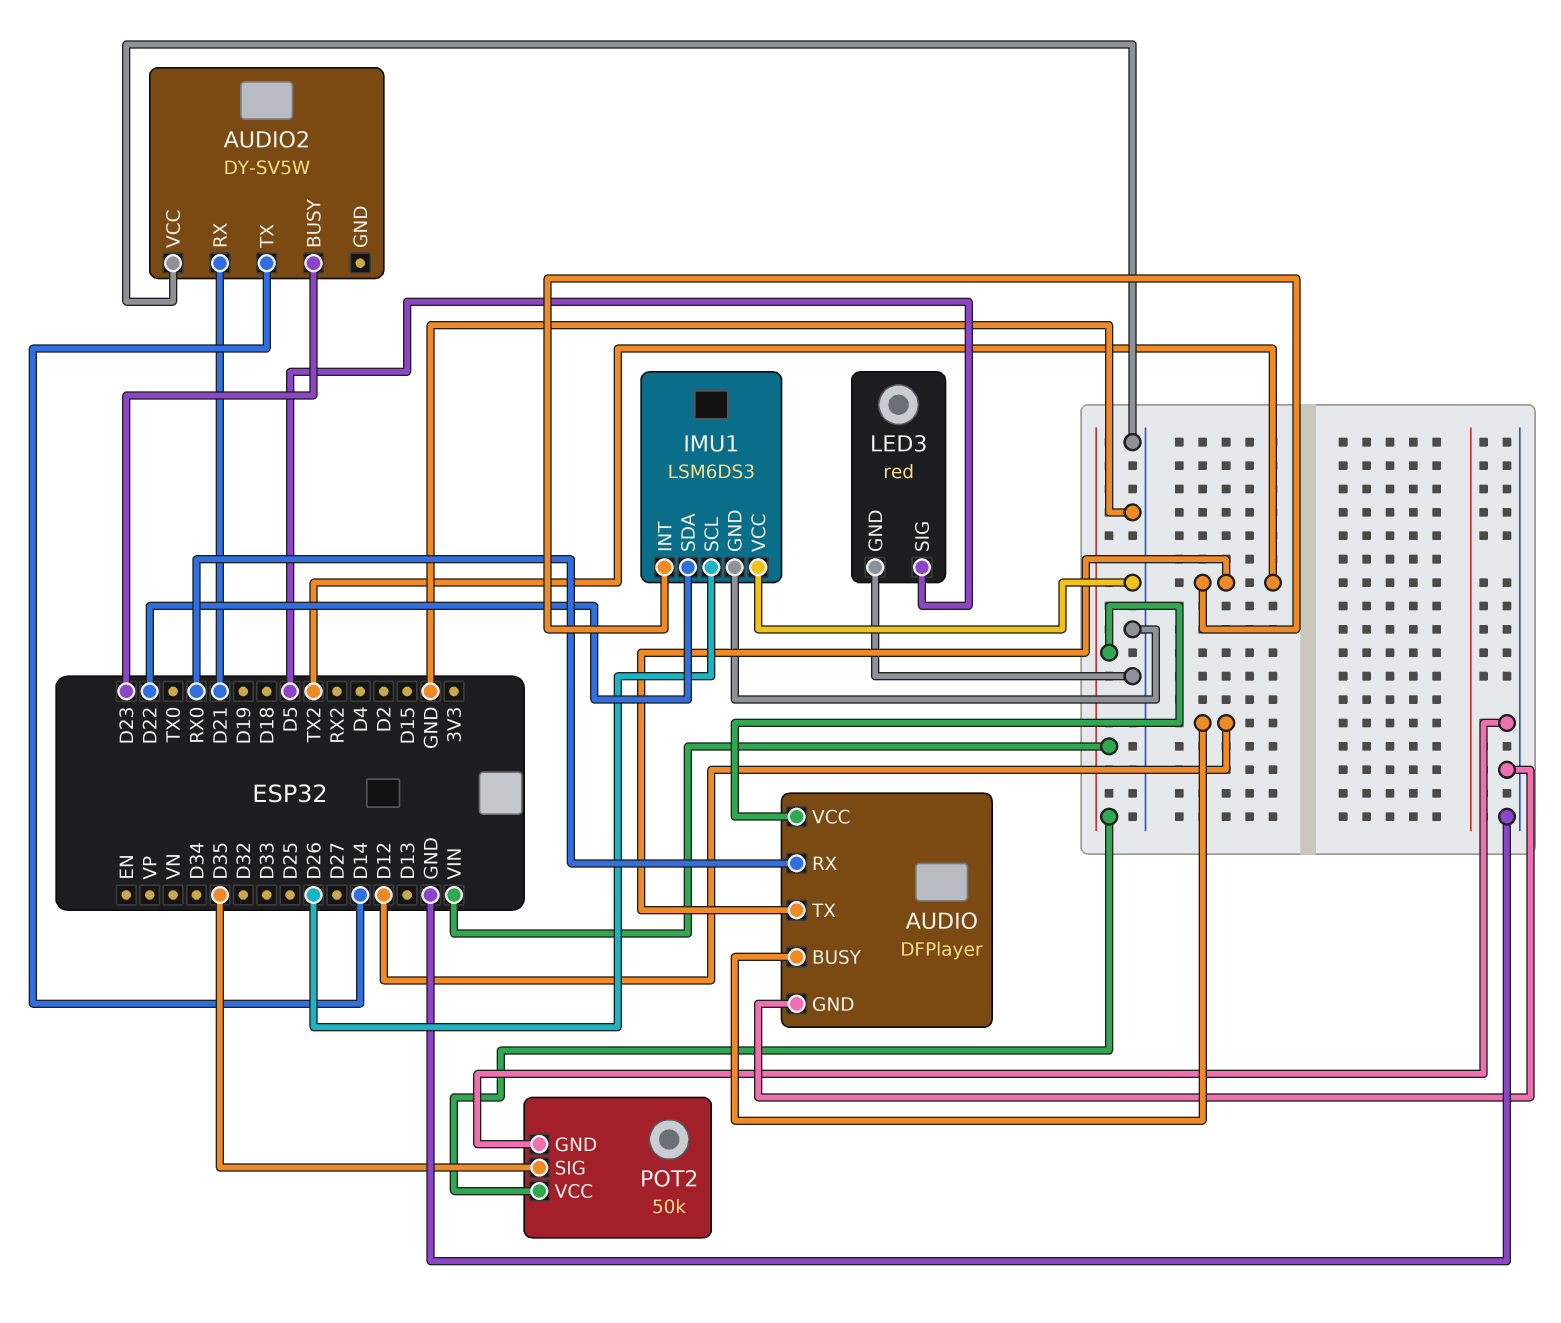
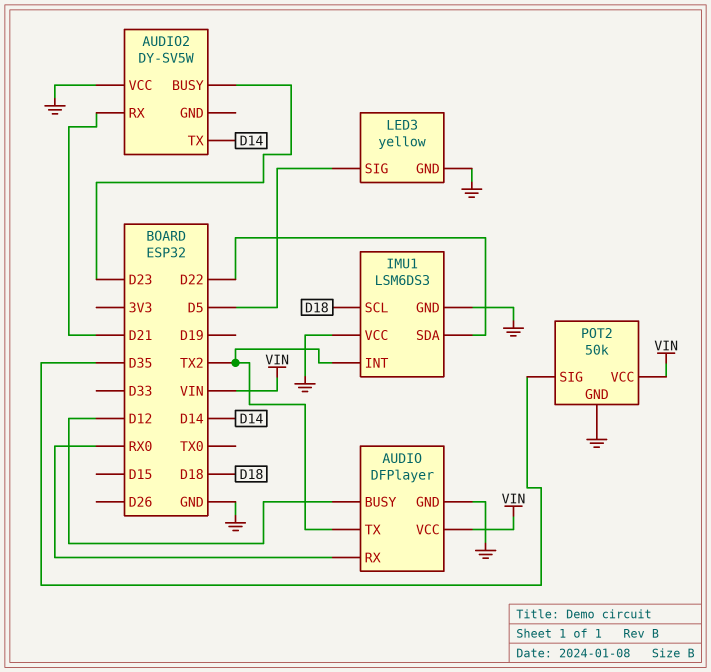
IMU1 pin SCL: D26 -> D18
LED3: red -> yellow

